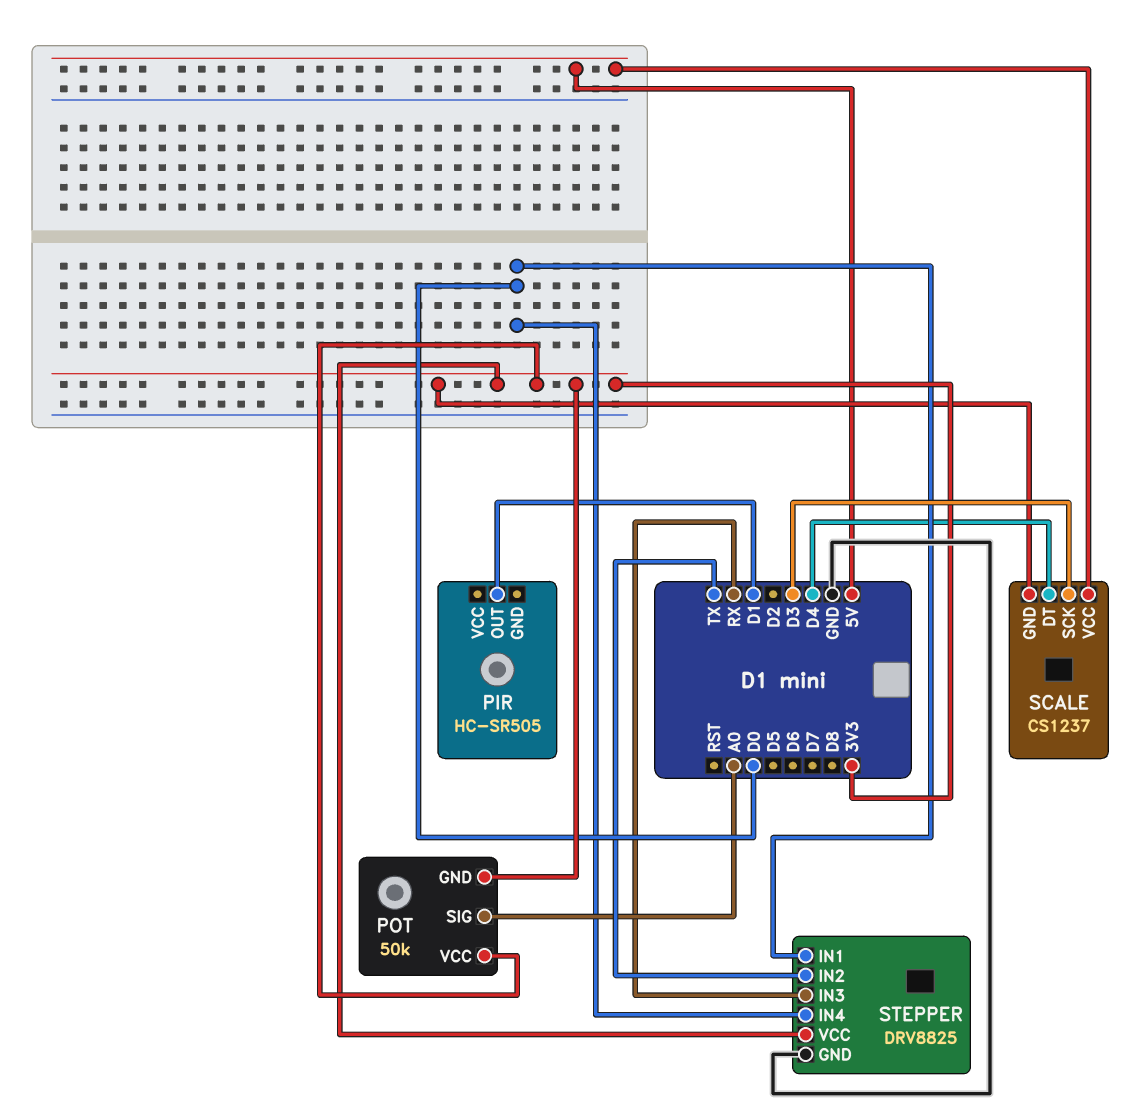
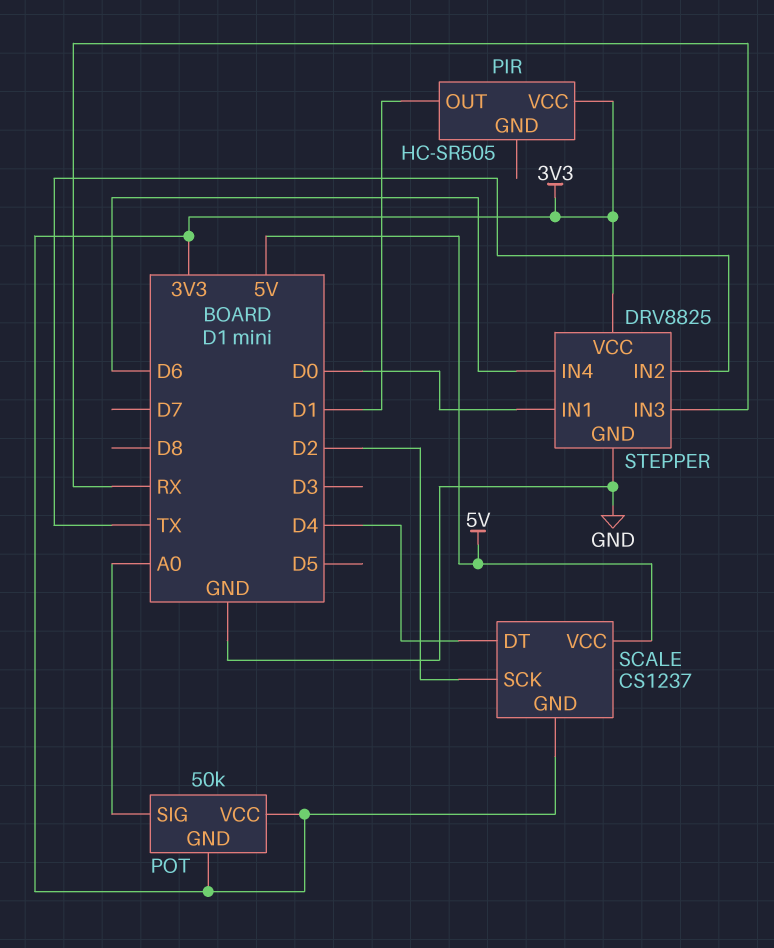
PIR pin VCC: none -> 3V3
SCALE pin SCK: D3 -> D2
STEPPER pin IN4: D0 -> D6

